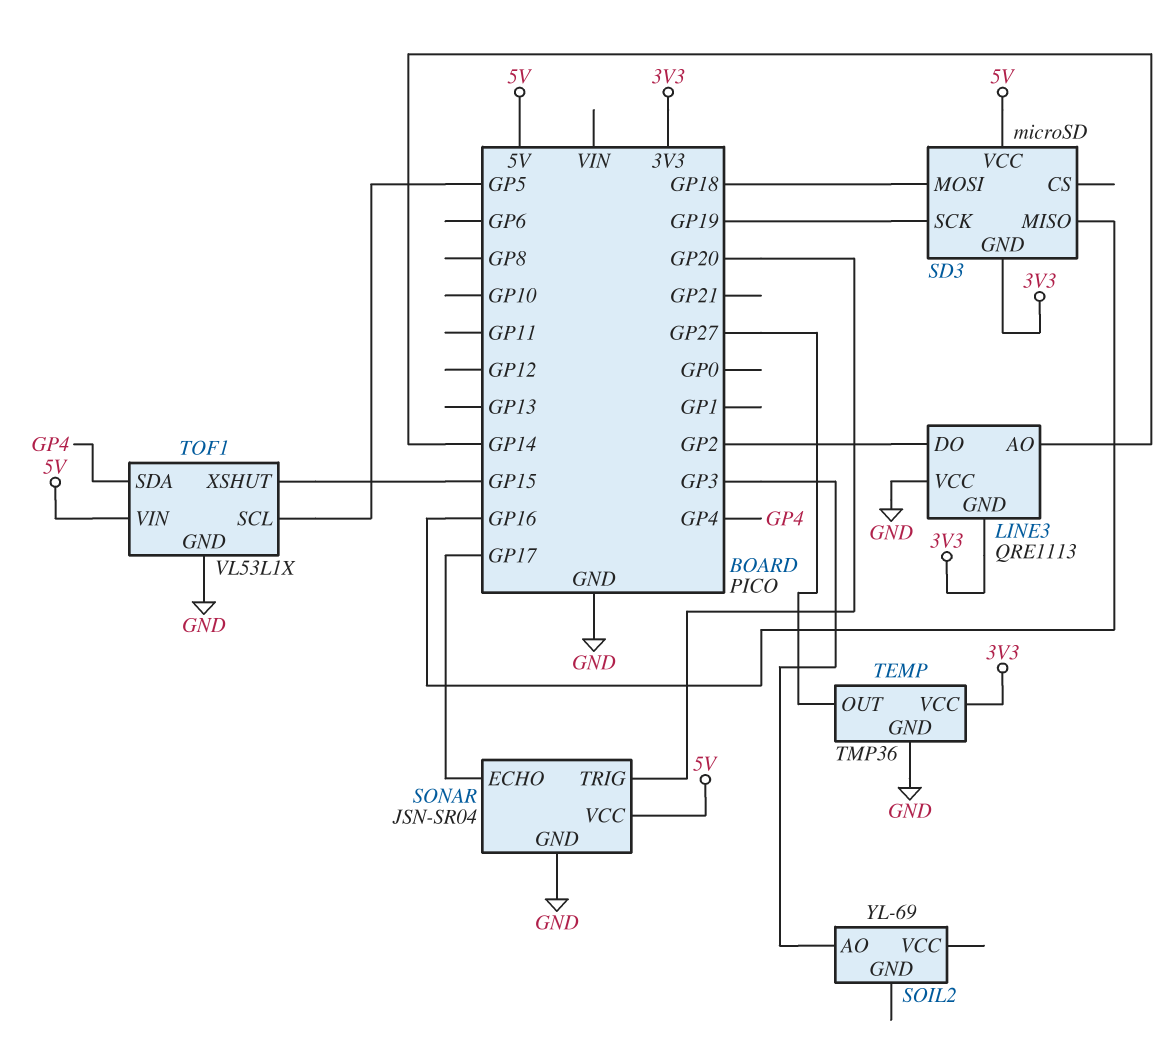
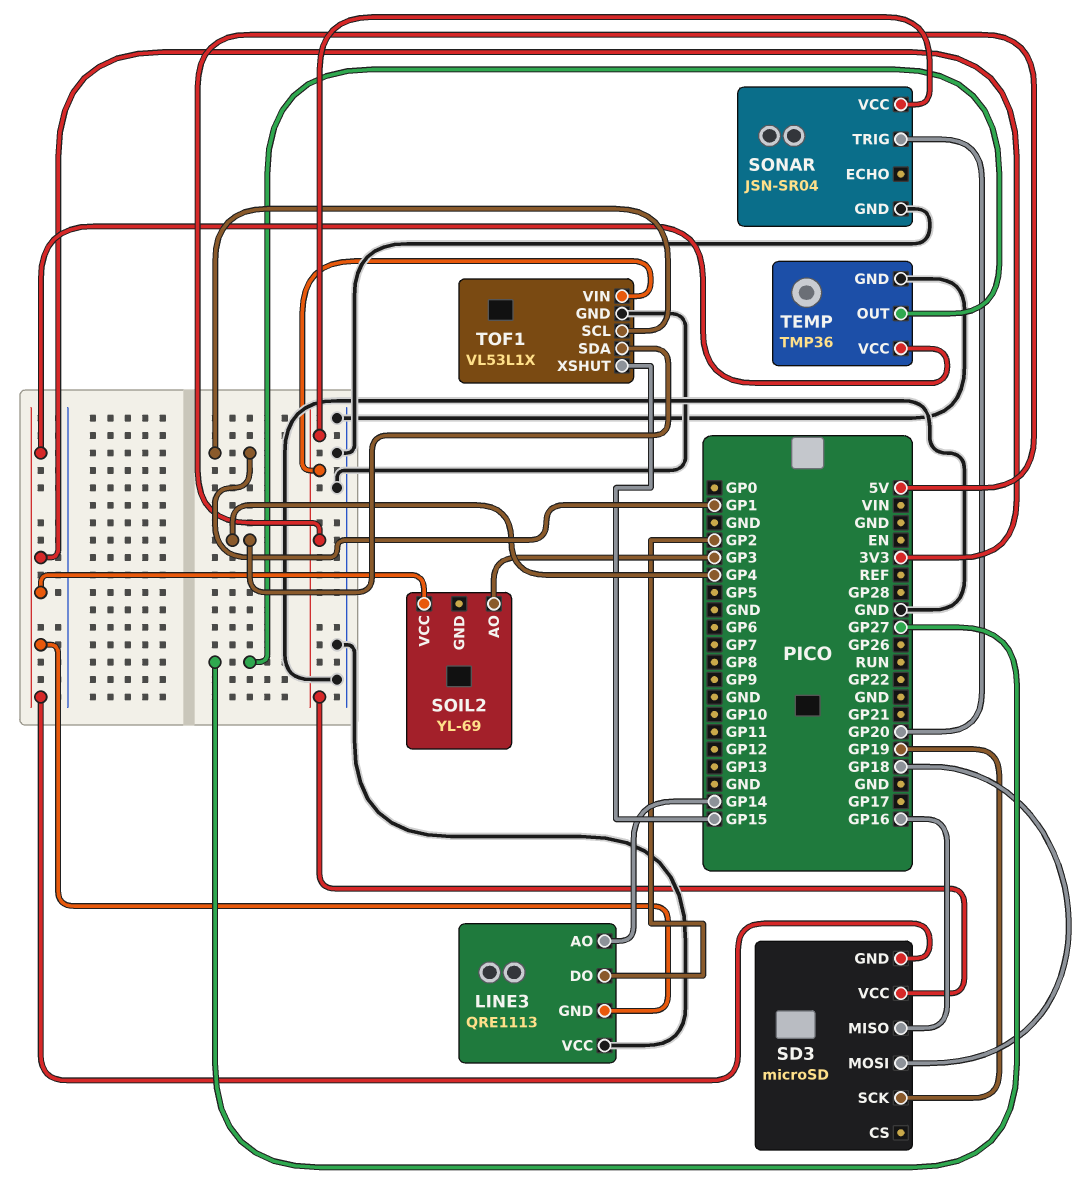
SOIL2 pin VCC: none -> 3V3
SONAR pin ECHO: GP17 -> none
TOF1 pin SCL: GP5 -> GP1

